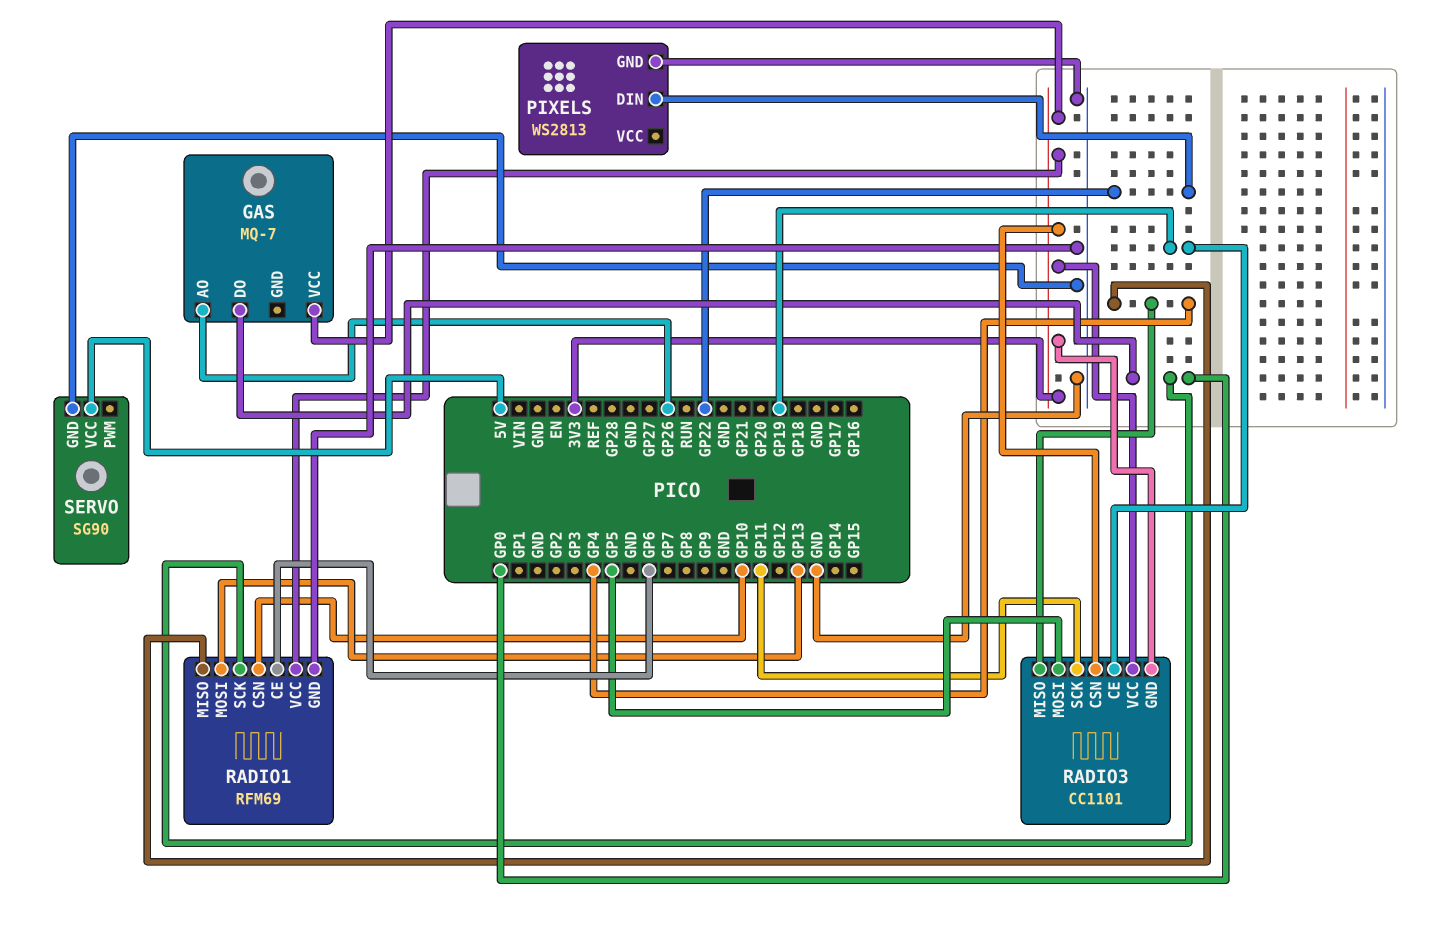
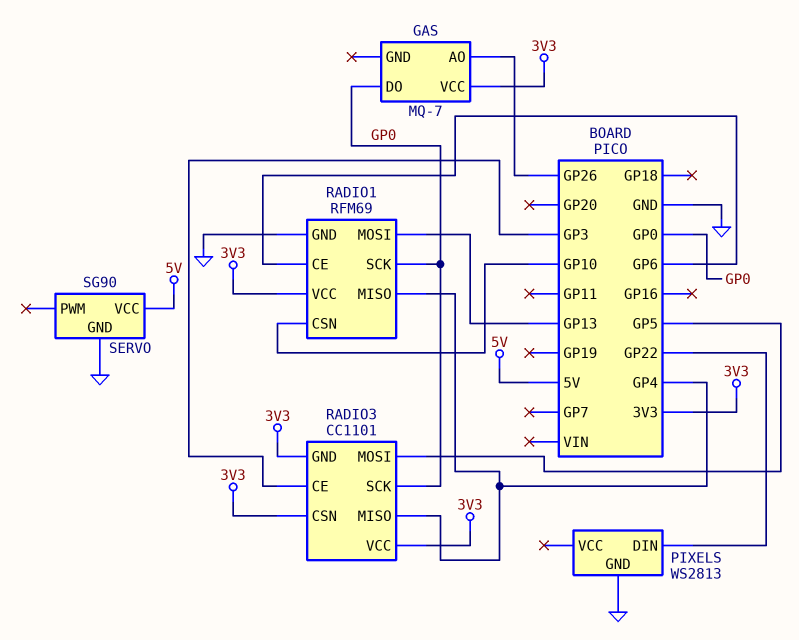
RADIO3 pin CE: GP19 -> GP3
RADIO3 pin SCK: GP11 -> GP0

